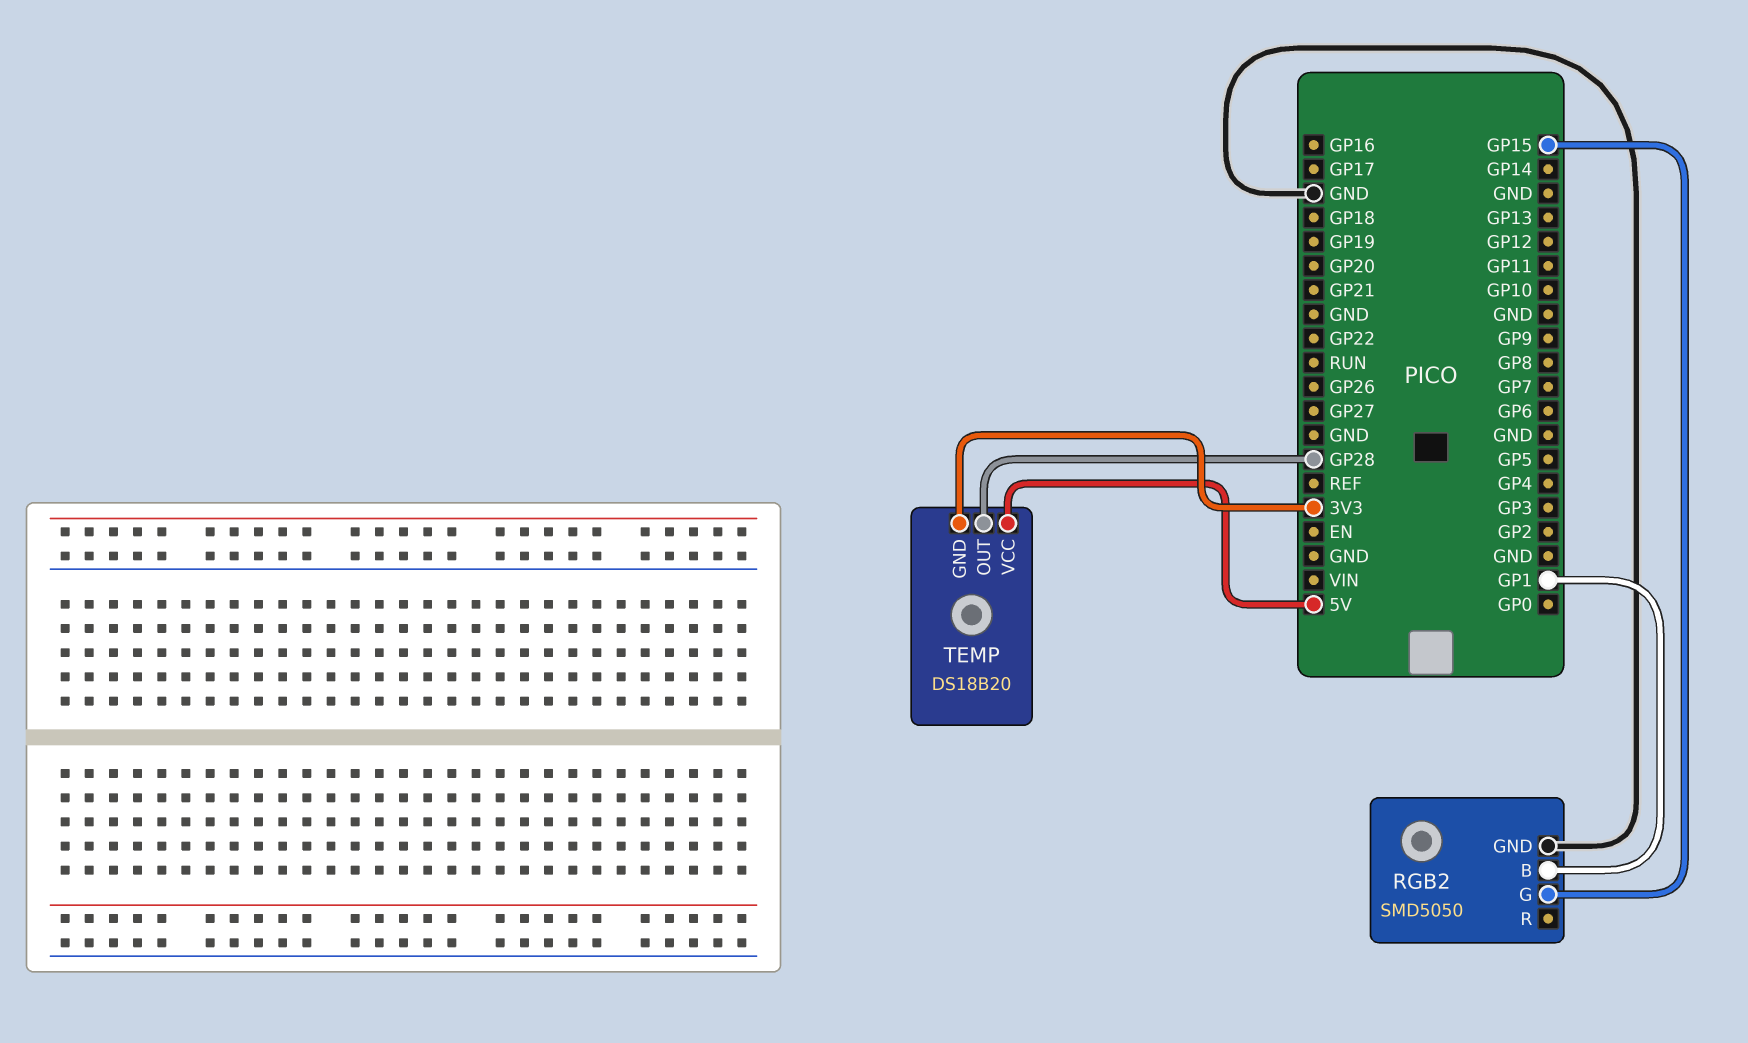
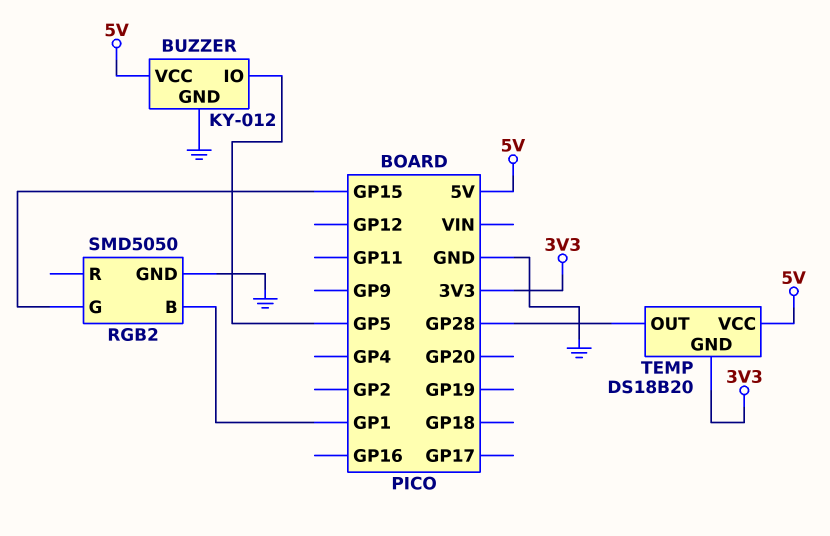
BUZZER: none -> KY-012
BUZZER pin GND: none -> GND
BUZZER pin IO: none -> GP5
BUZZER pin VCC: none -> 5V

